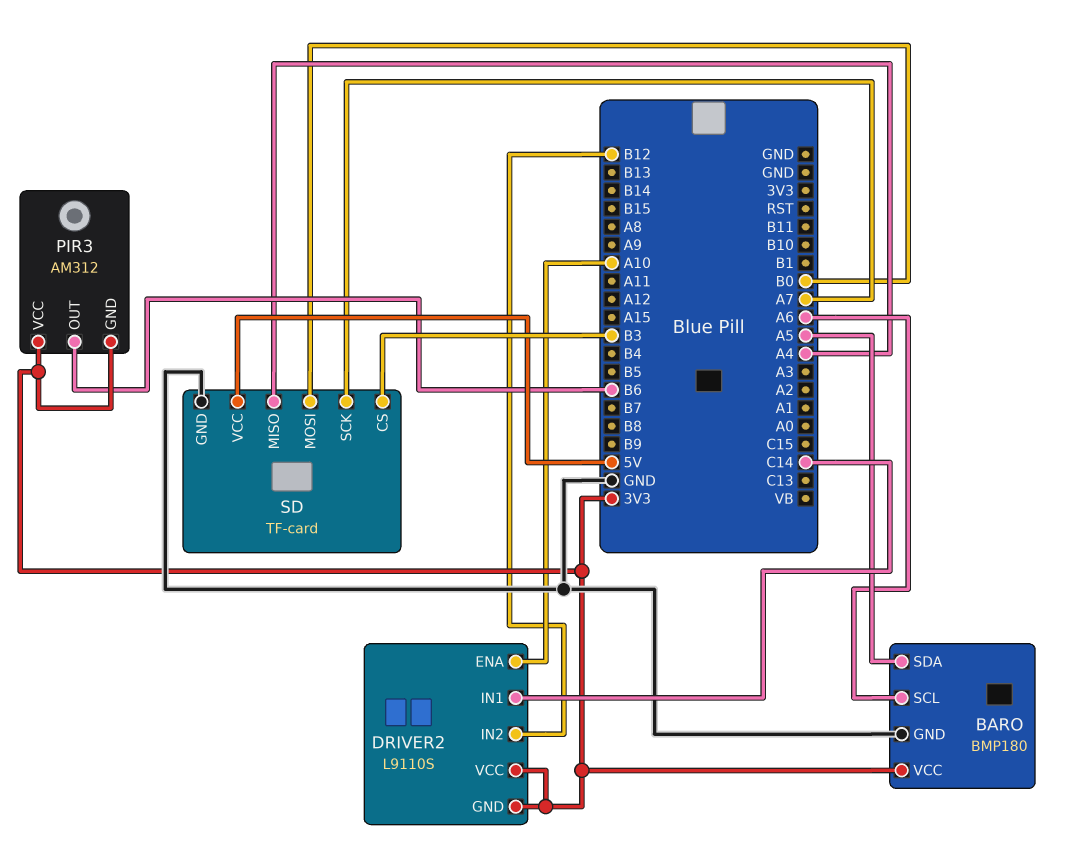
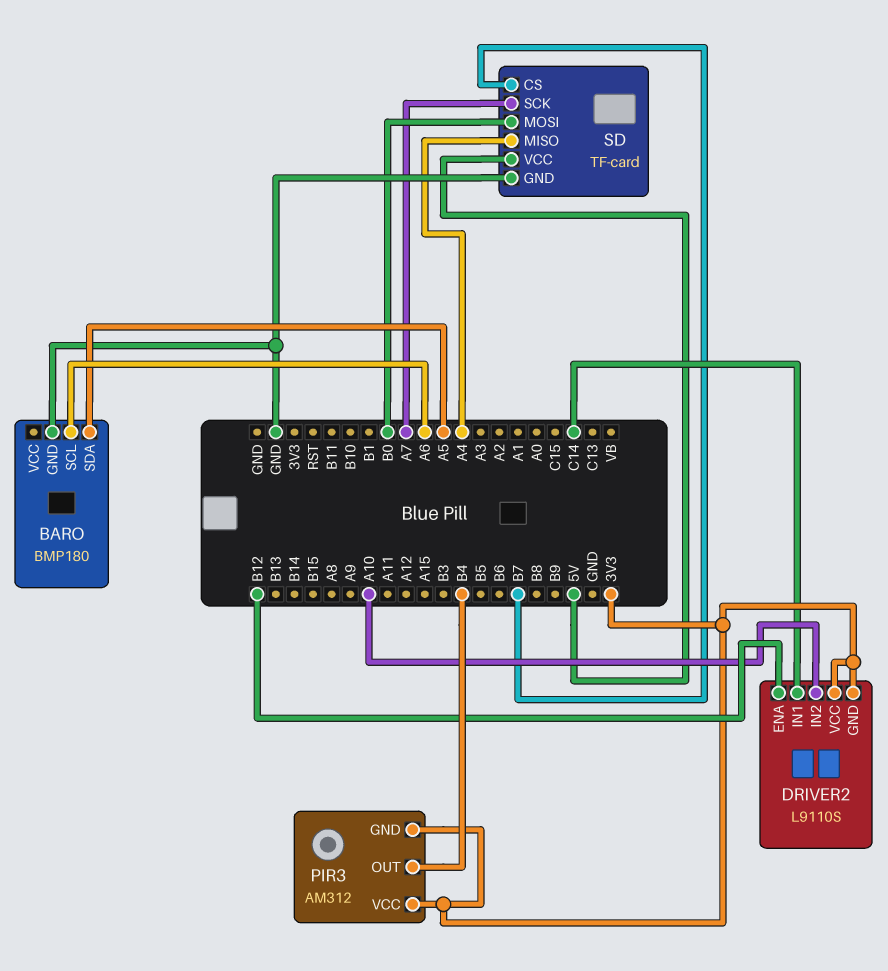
BARO pin VCC: 3V3 -> none
DRIVER2 pin ENA: A10 -> B12
DRIVER2 pin IN2: B12 -> A10
PIR3 pin OUT: B6 -> B4
SD pin CS: B3 -> B7

